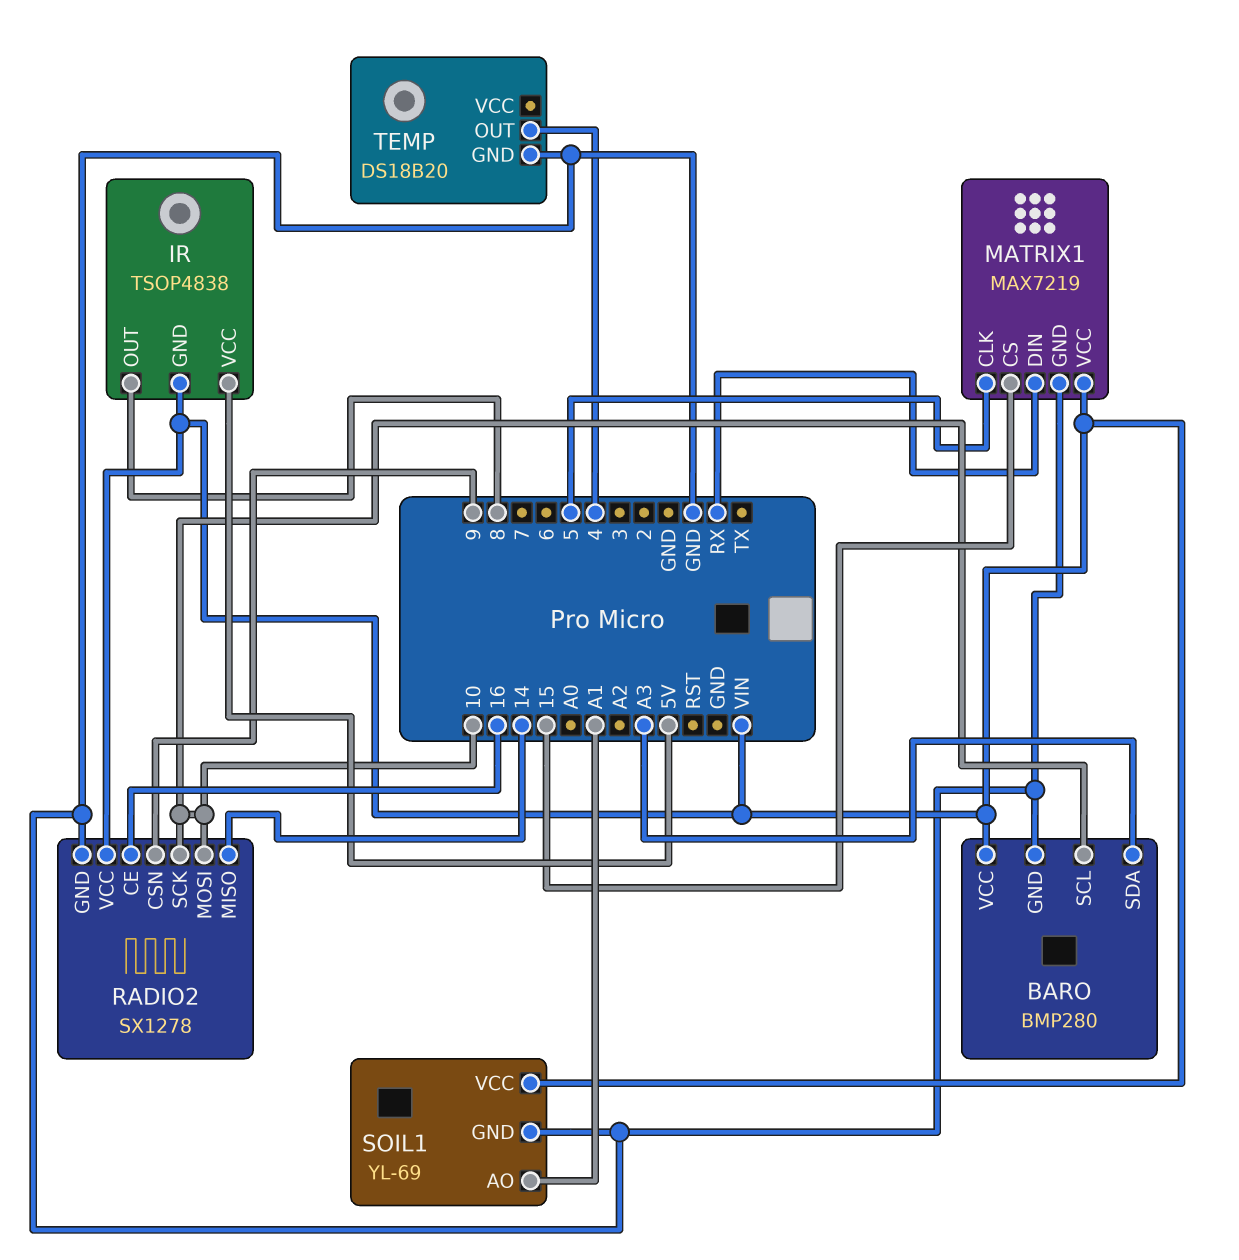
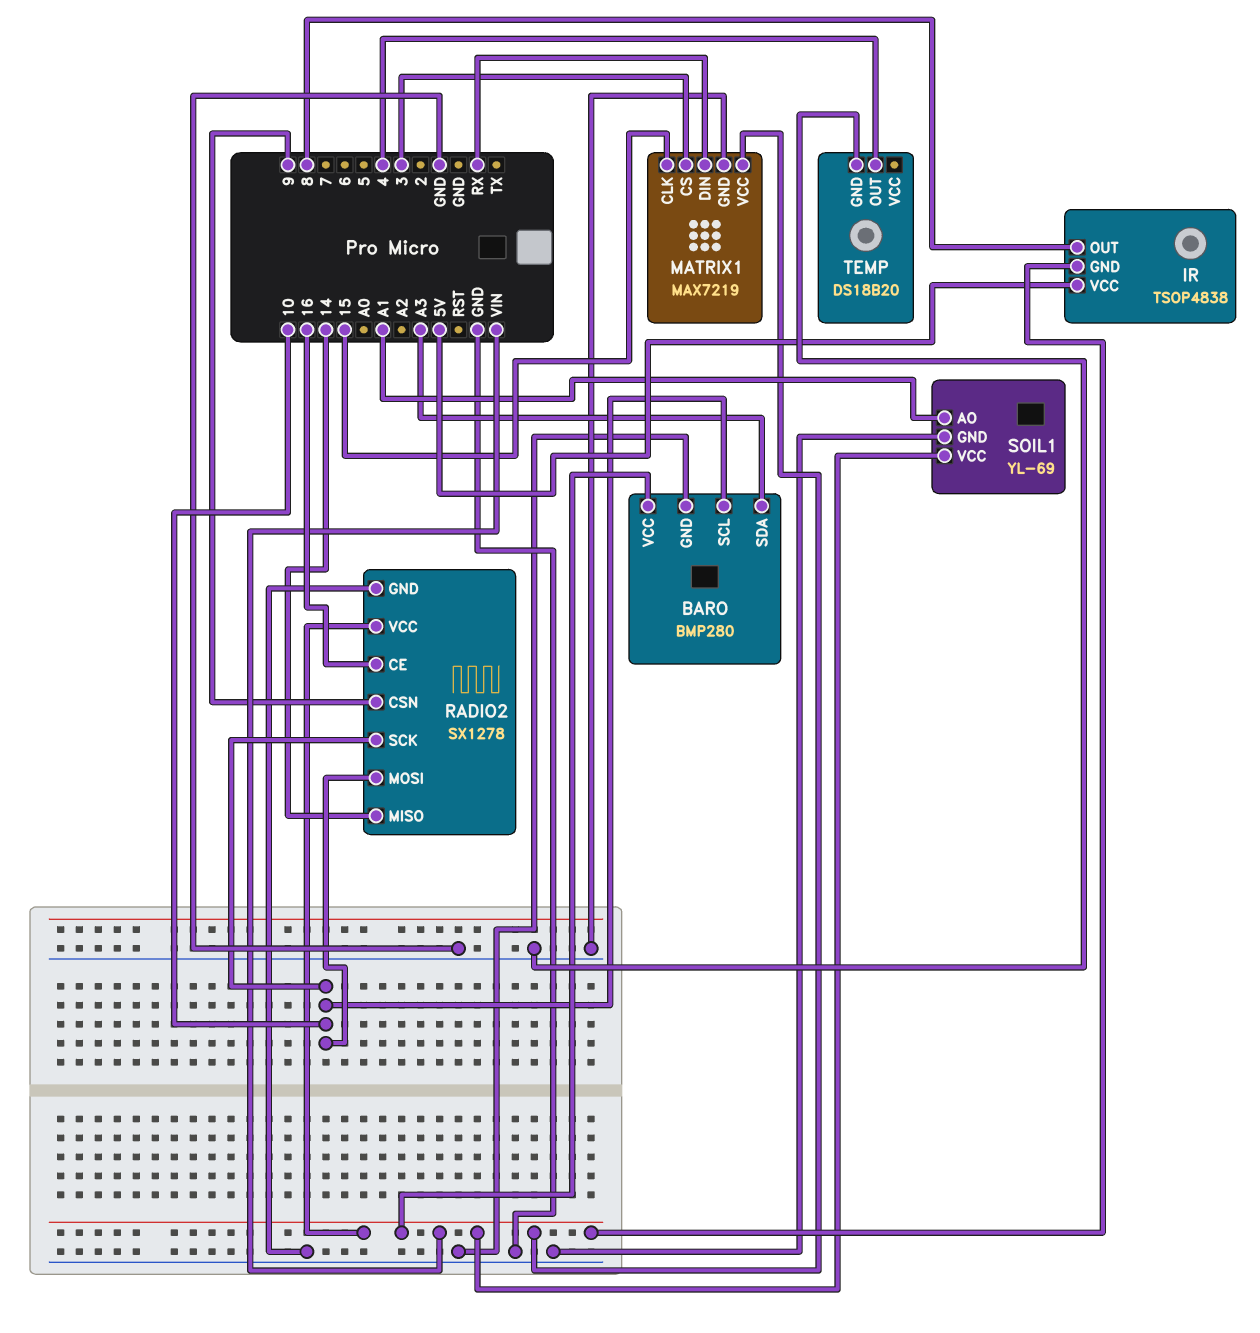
MATRIX1 pin CLK: 5 -> 15
MATRIX1 pin CS: 15 -> 3

